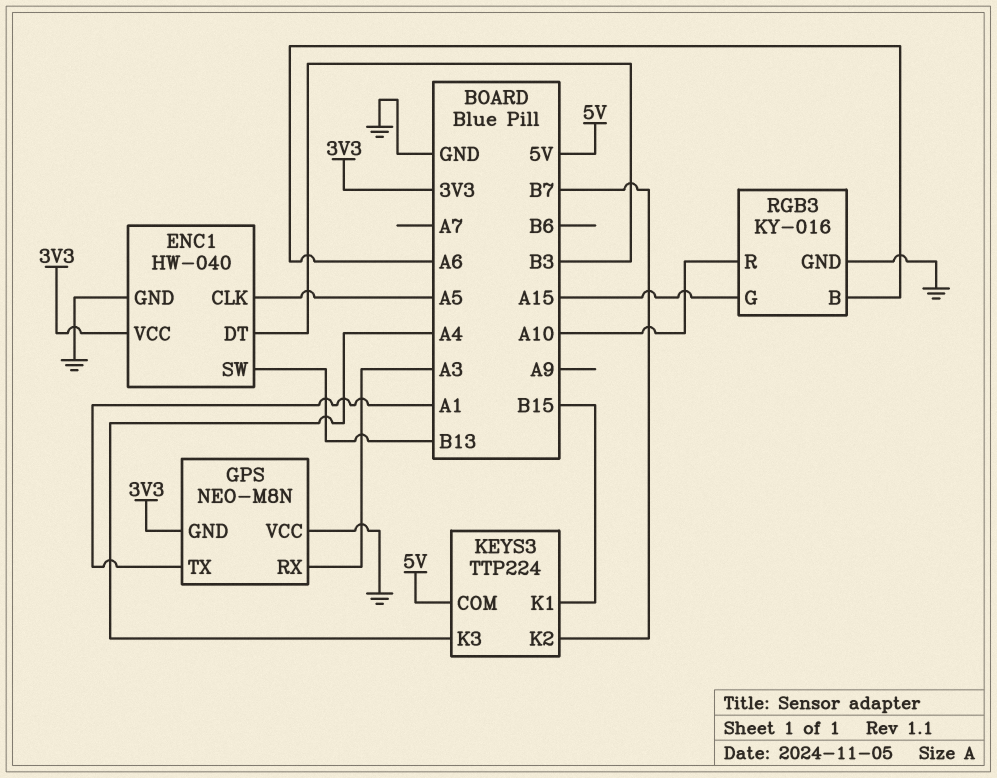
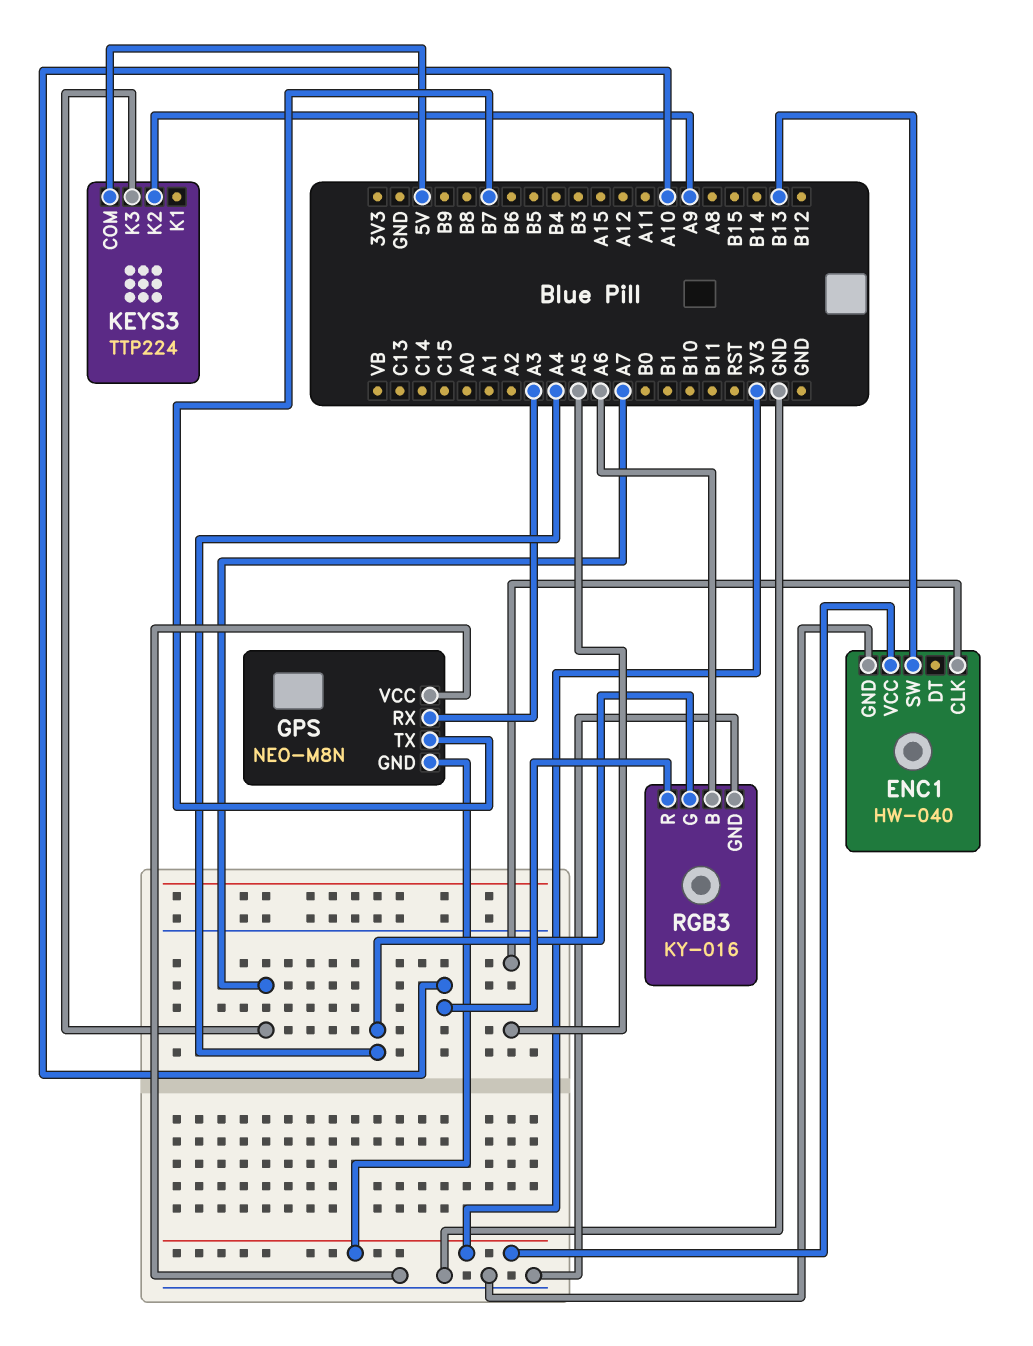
ENC1 pin DT: B3 -> none
GPS pin TX: A1 -> B7
KEYS3 pin K1: B15 -> none
KEYS3 pin K2: B7 -> A9
KEYS3 pin K3: A4 -> A7
RGB3 pin G: A15 -> A4

